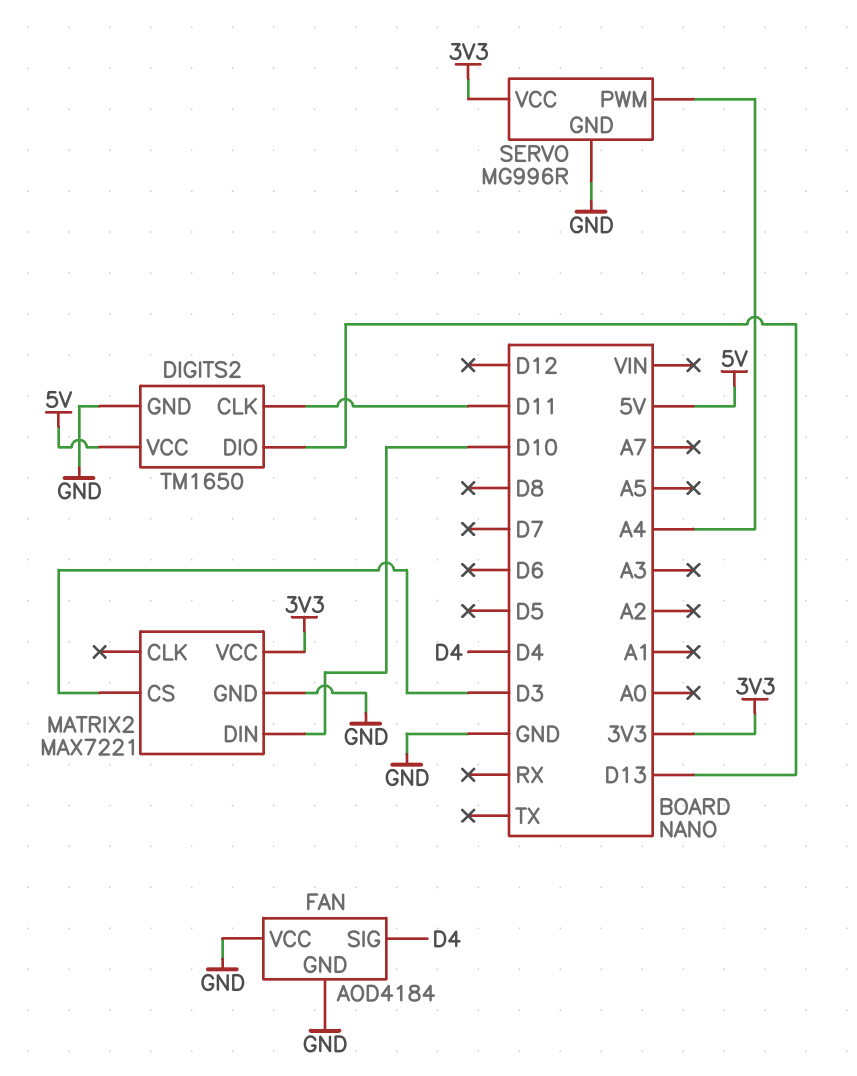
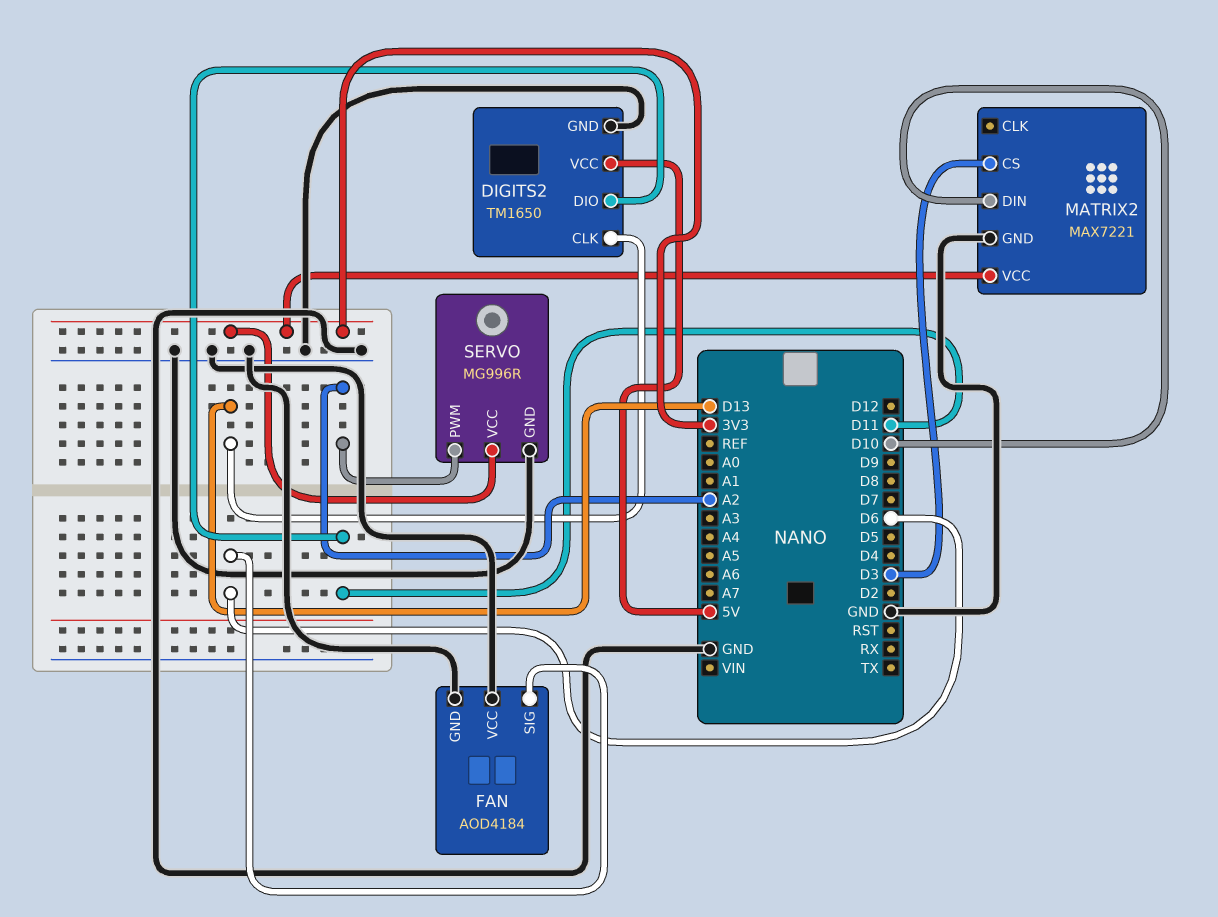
DIGITS2 pin CLK: D11 -> D13
DIGITS2 pin DIO: D13 -> D11
FAN pin SIG: D4 -> D6
SERVO pin PWM: A4 -> A2

